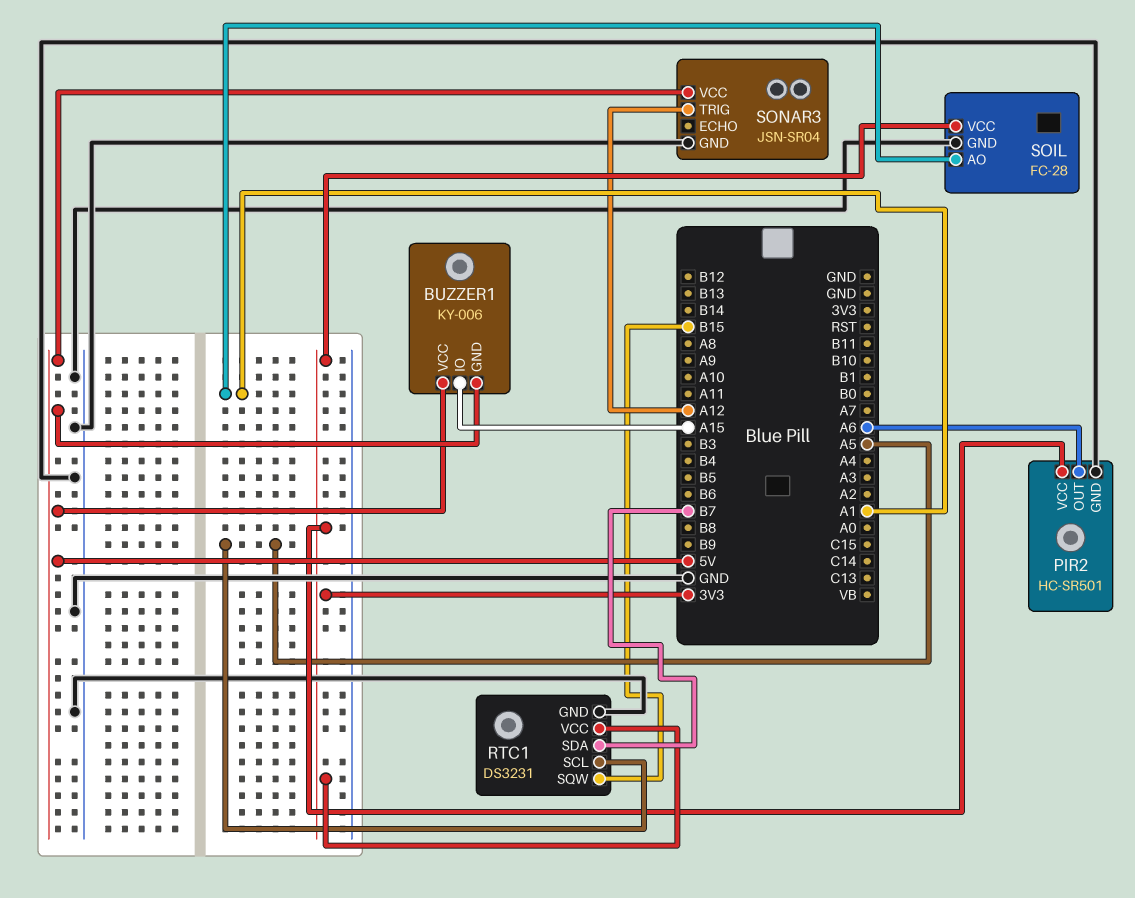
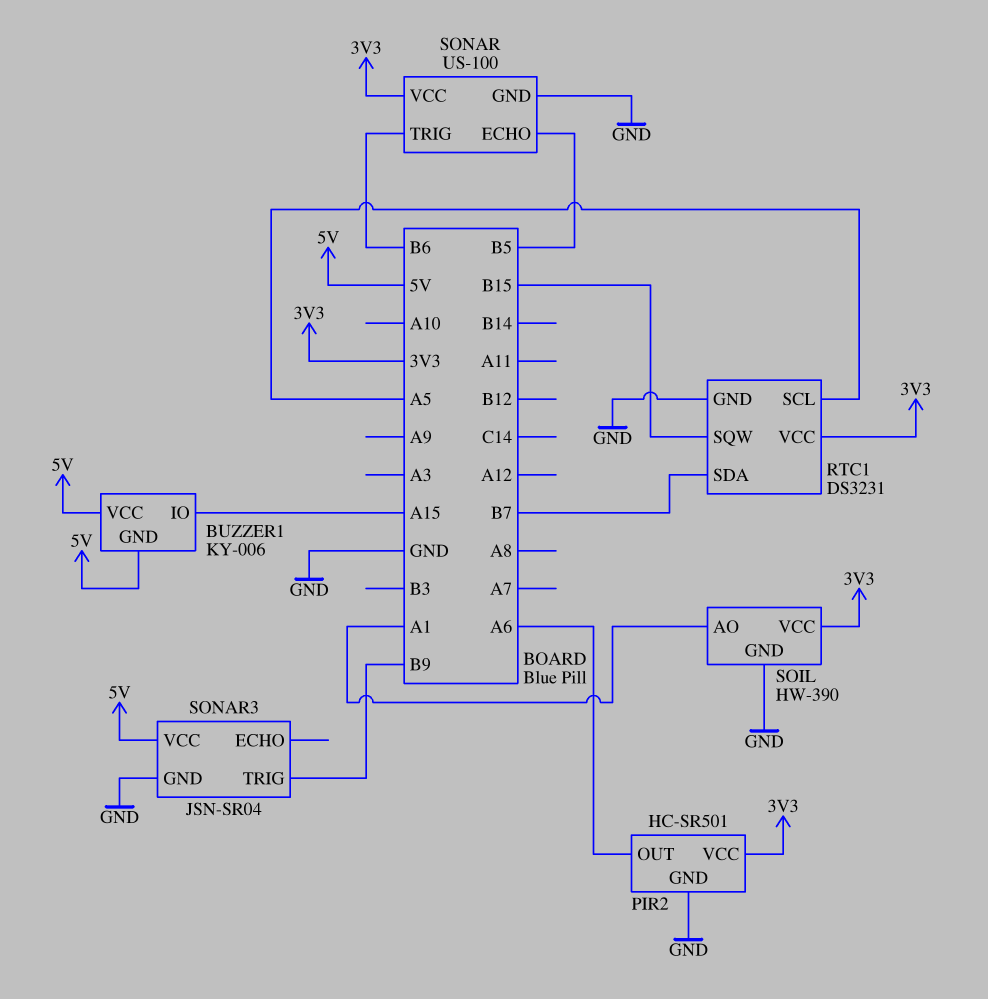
SOIL: FC-28 -> HW-390
SONAR: none -> US-100
SONAR pin ECHO: none -> B5
SONAR pin GND: none -> GND
SONAR pin TRIG: none -> B6
SONAR pin VCC: none -> 3V3
SONAR3 pin TRIG: A12 -> B9

